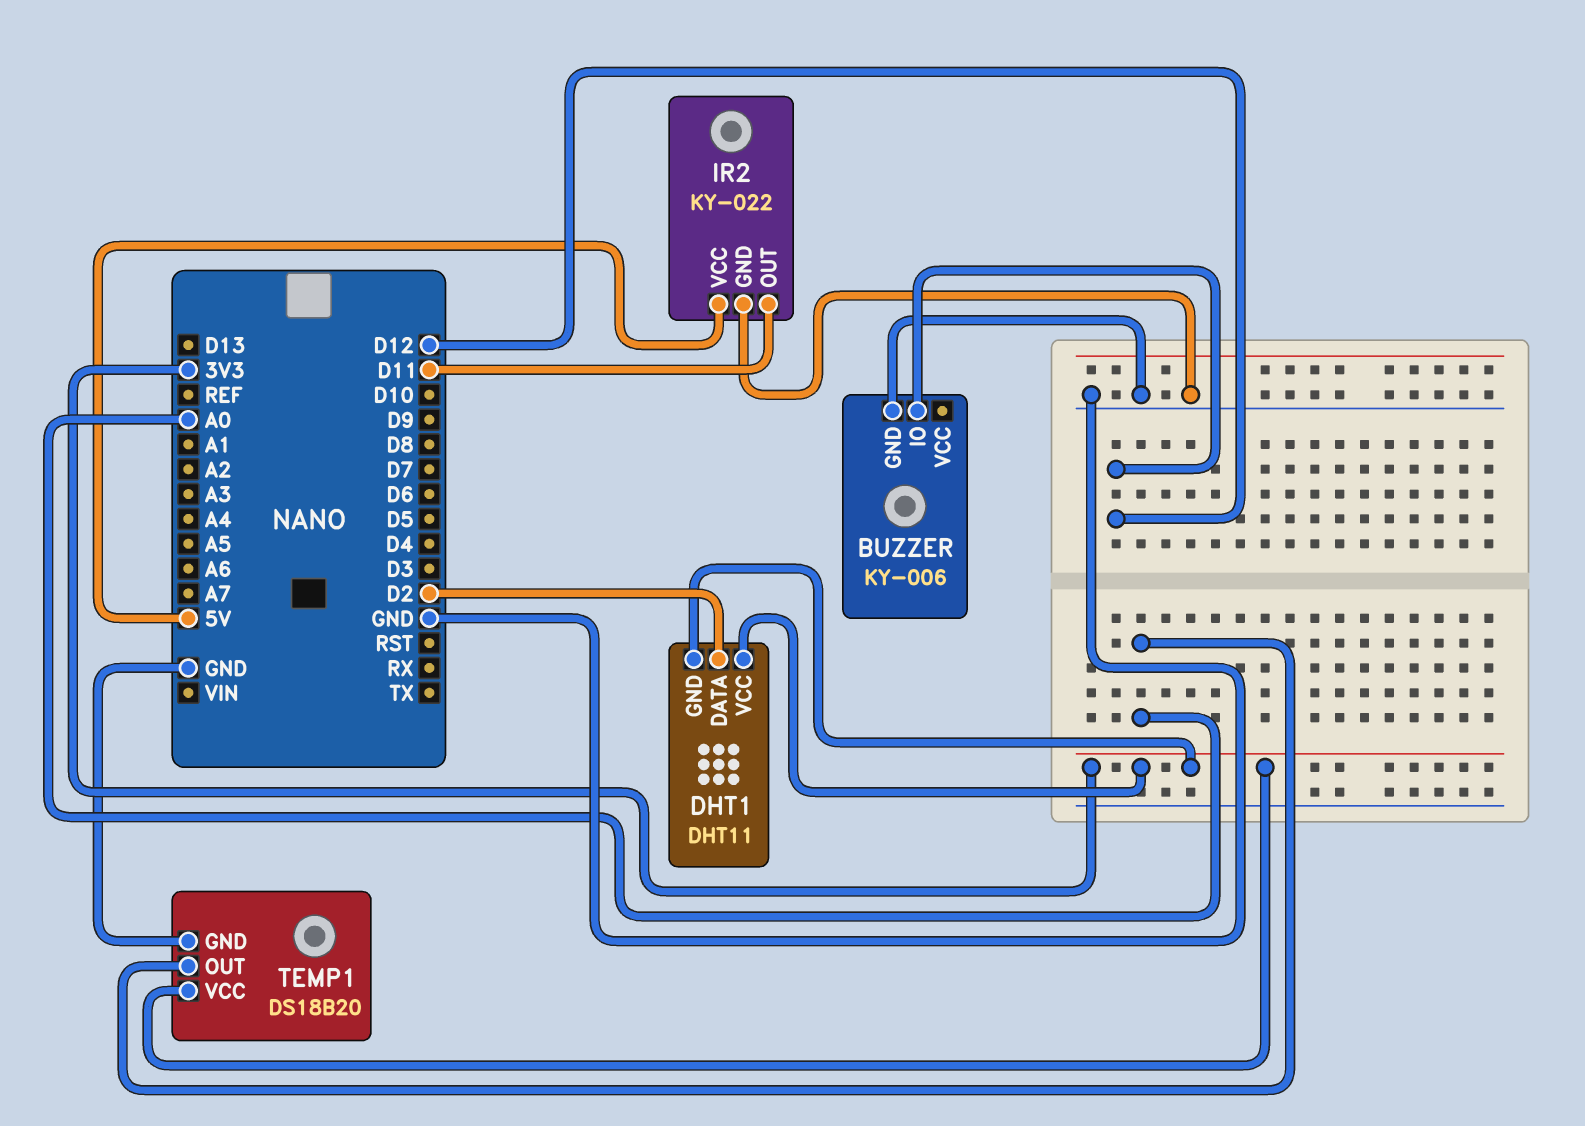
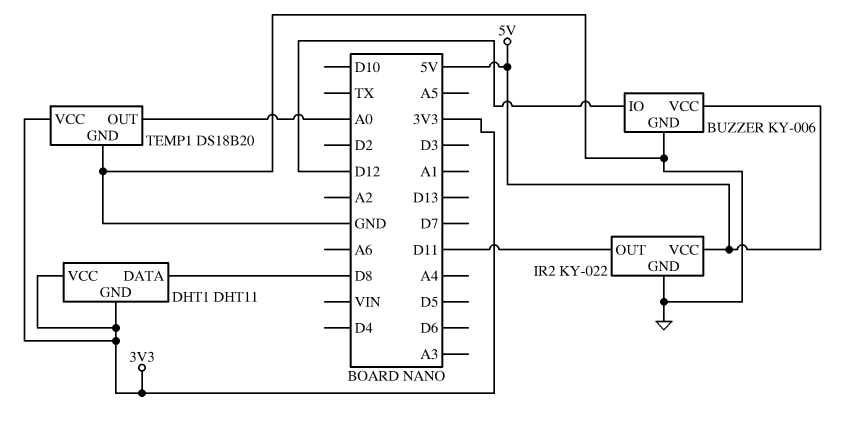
BUZZER pin VCC: none -> 5V
DHT1 pin DATA: D2 -> D8

